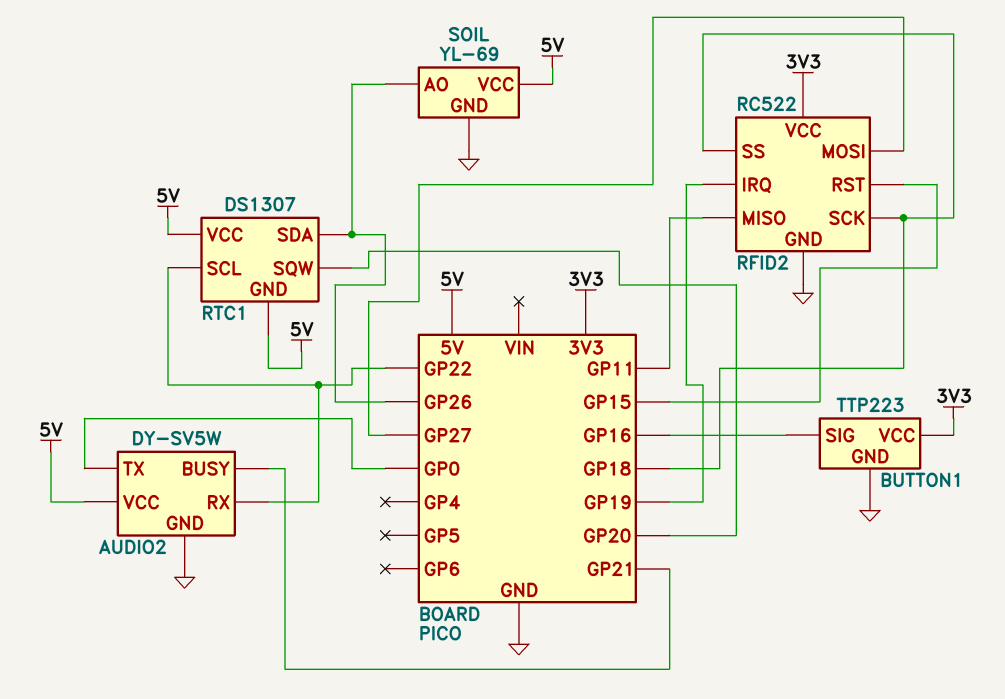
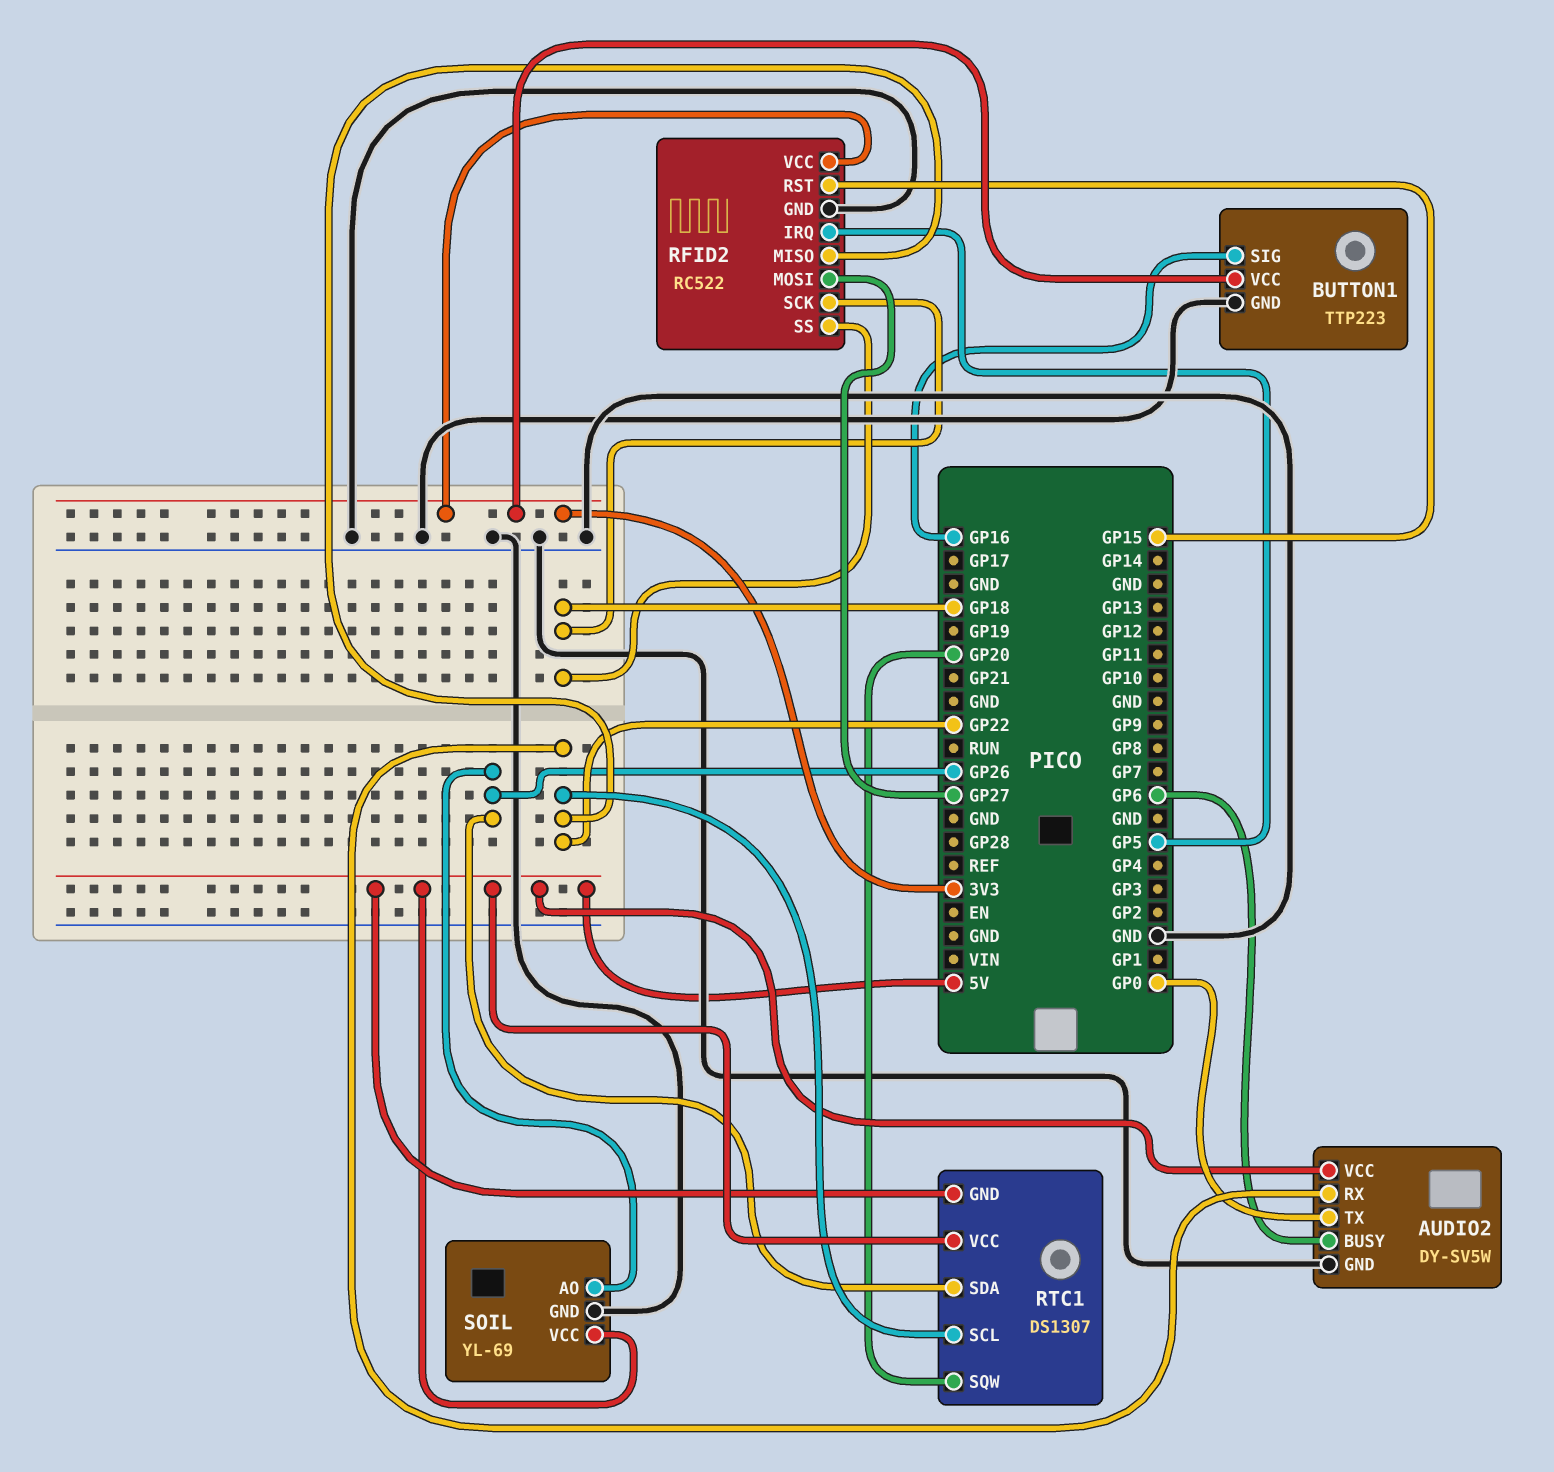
AUDIO2 pin BUSY: GP21 -> GP6
RFID2 pin IRQ: GP19 -> GP5
RFID2 pin MISO: GP11 -> GP22

